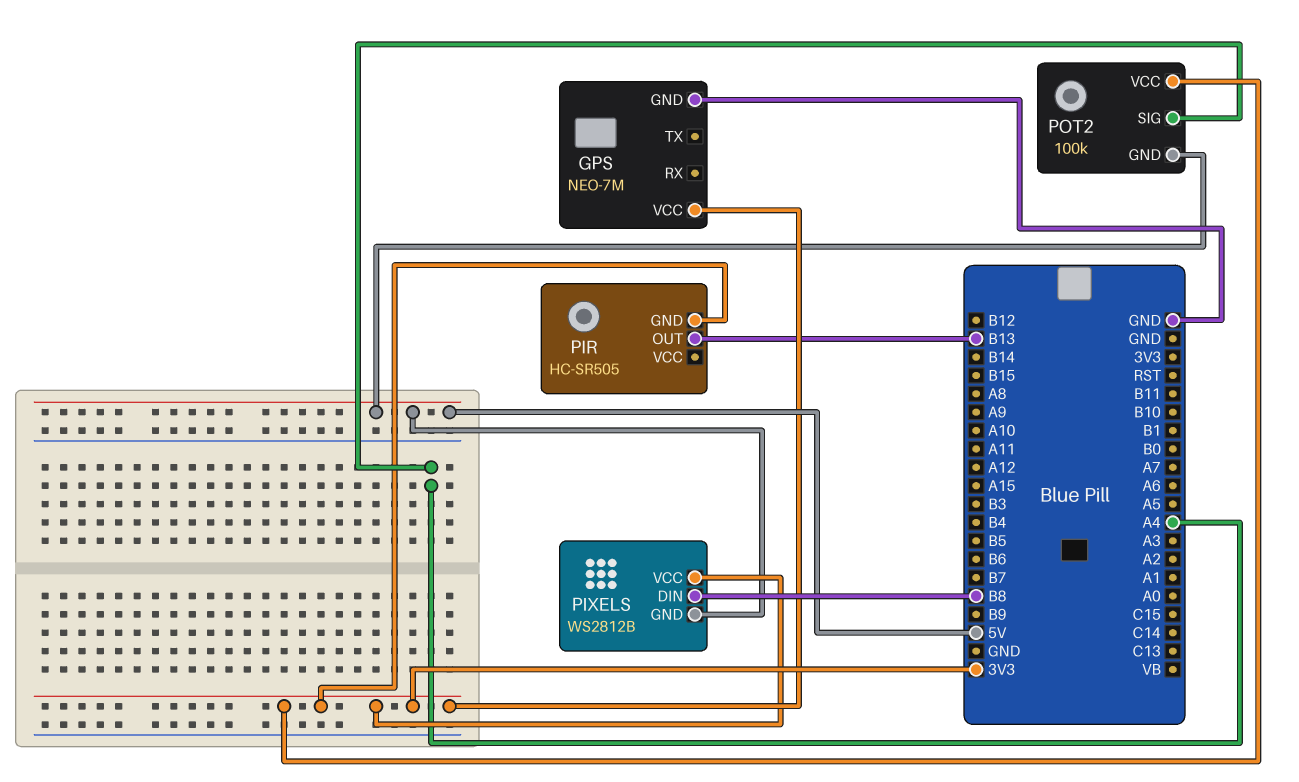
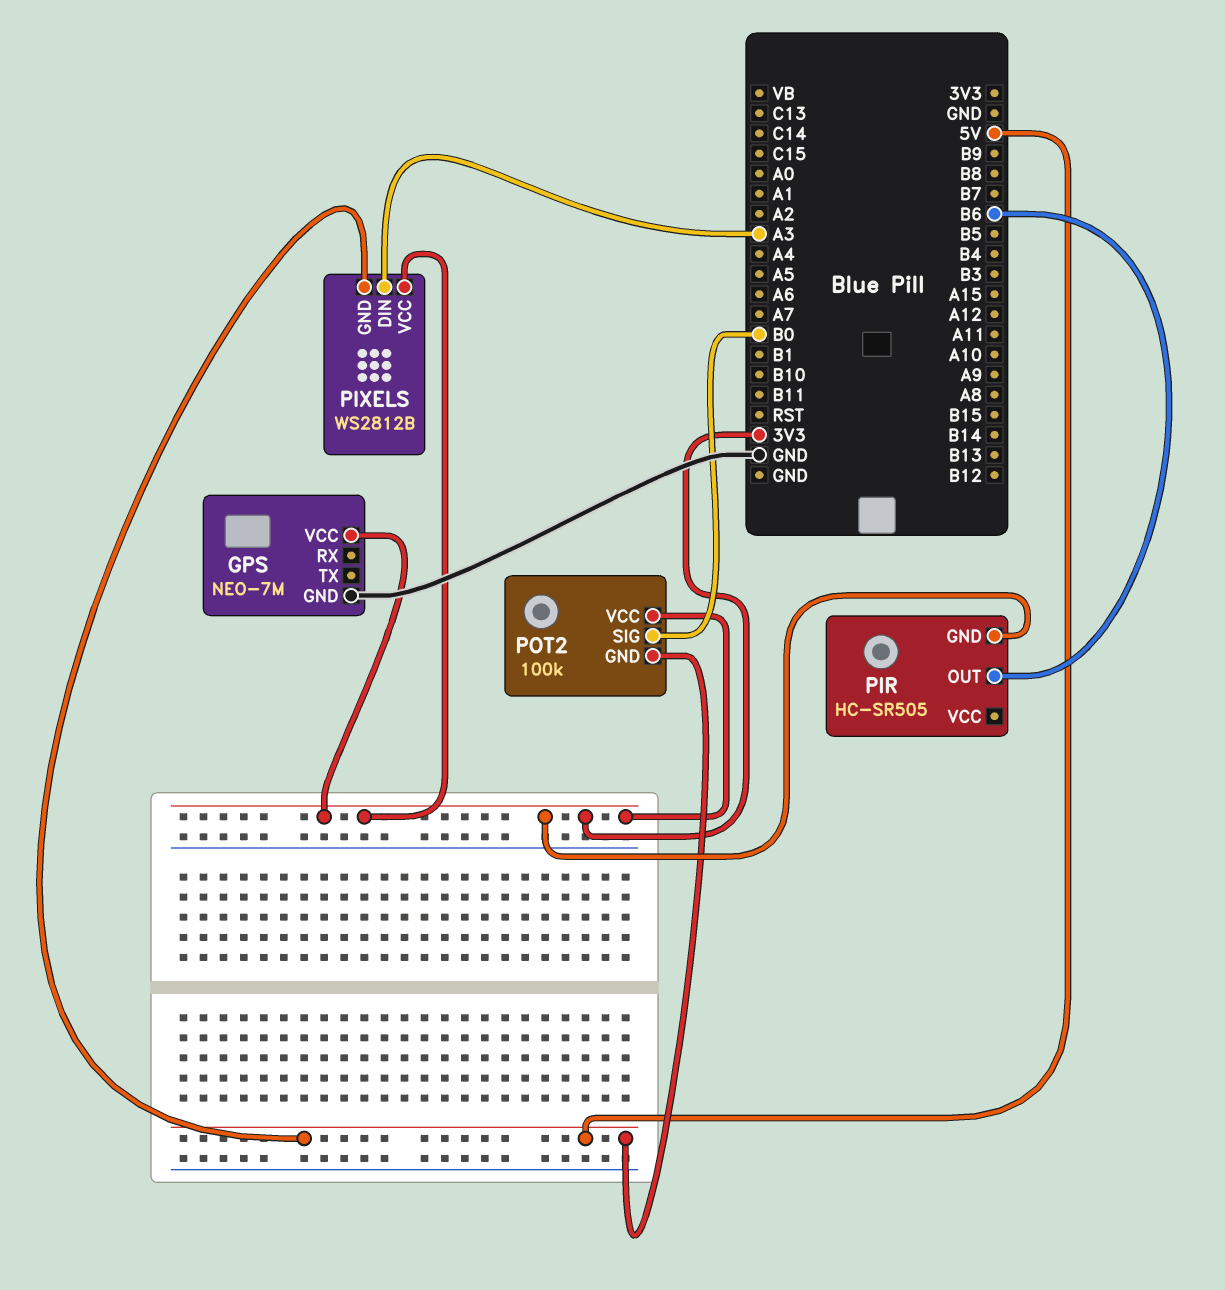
PIR pin OUT: B13 -> B6
PIXELS pin DIN: B8 -> A3
POT2 pin SIG: A4 -> B0

